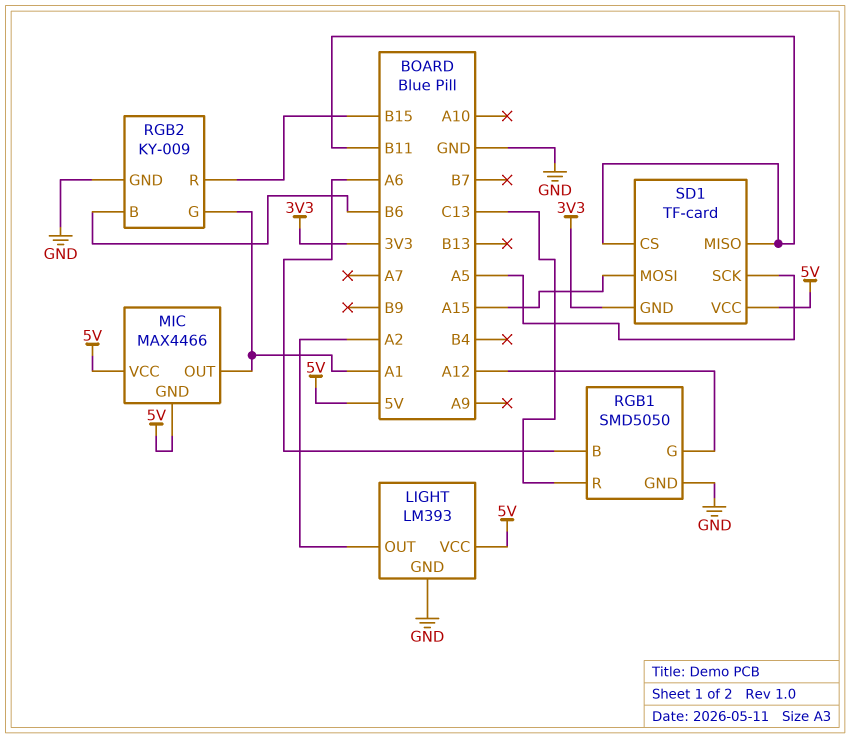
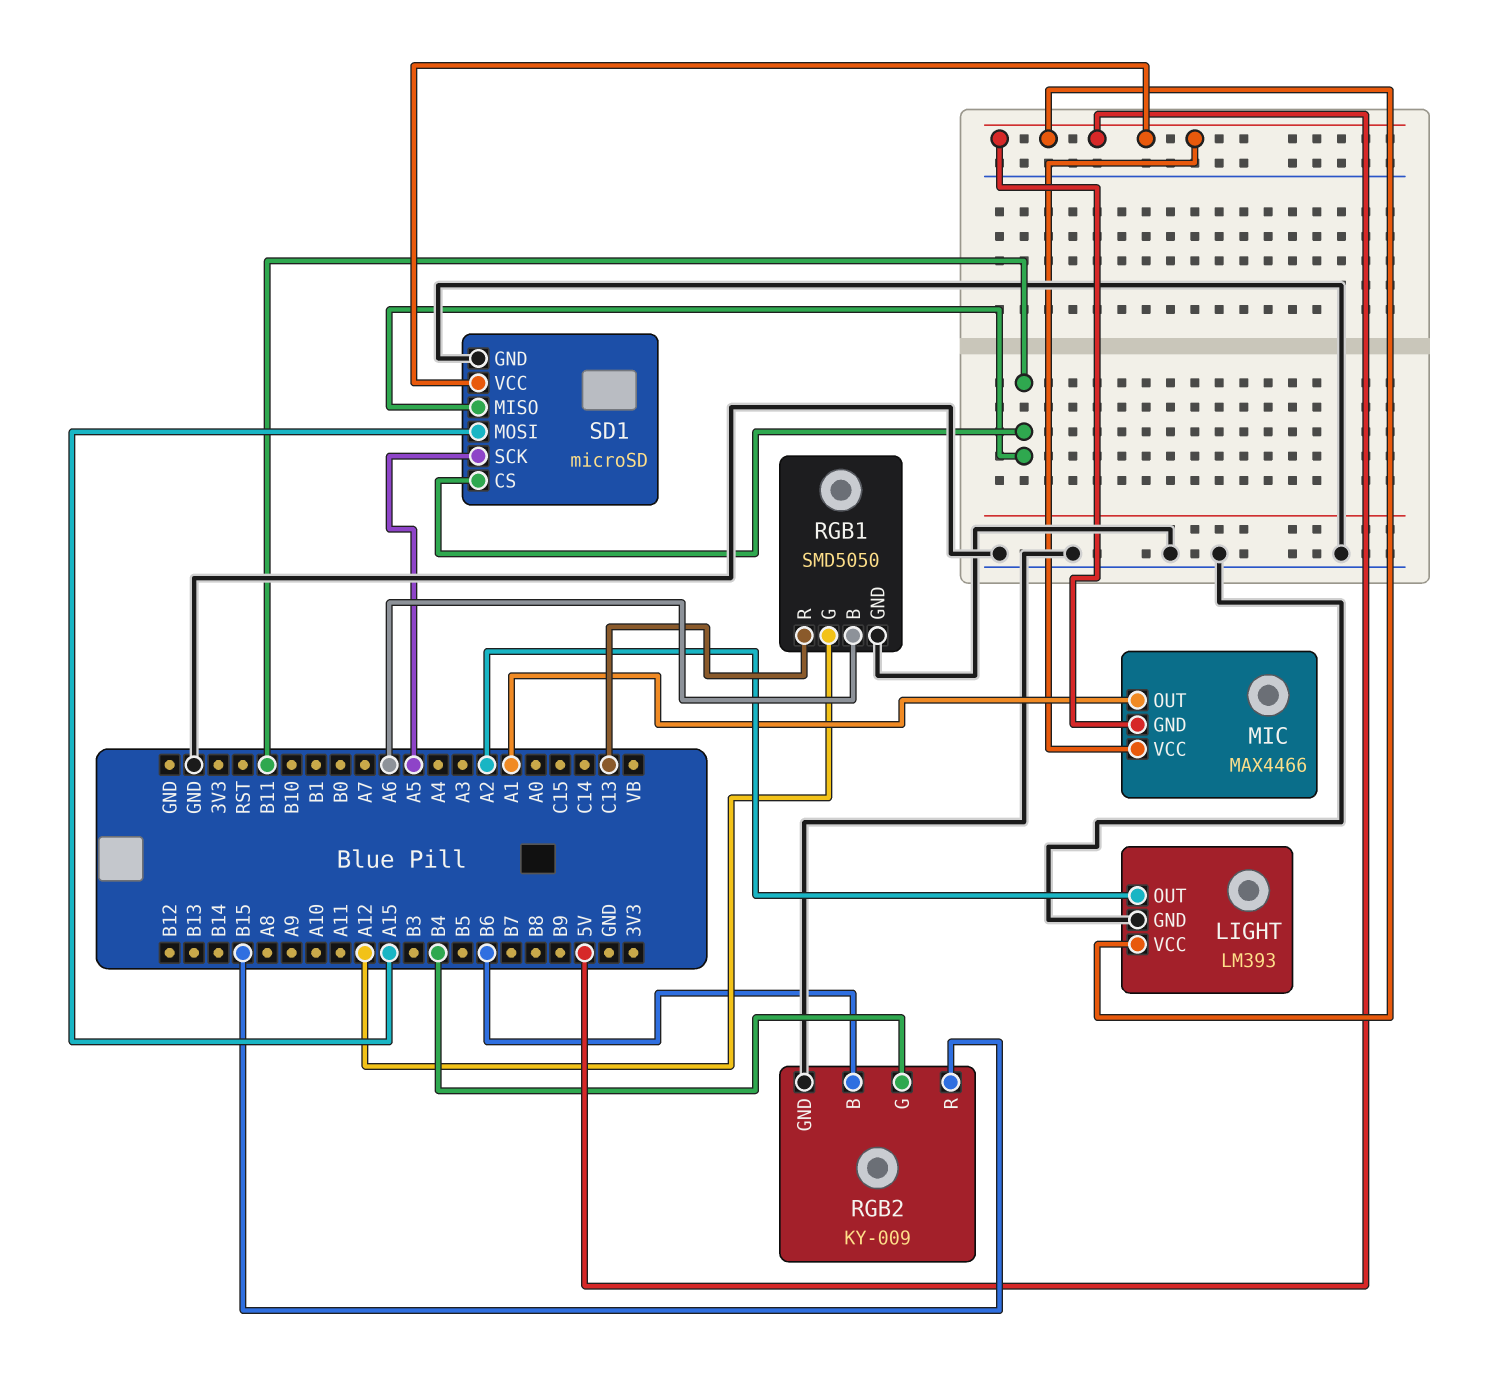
RGB2 pin G: A1 -> B4
SD1: TF-card -> microSD
SD1 pin GND: 3V3 -> GND

